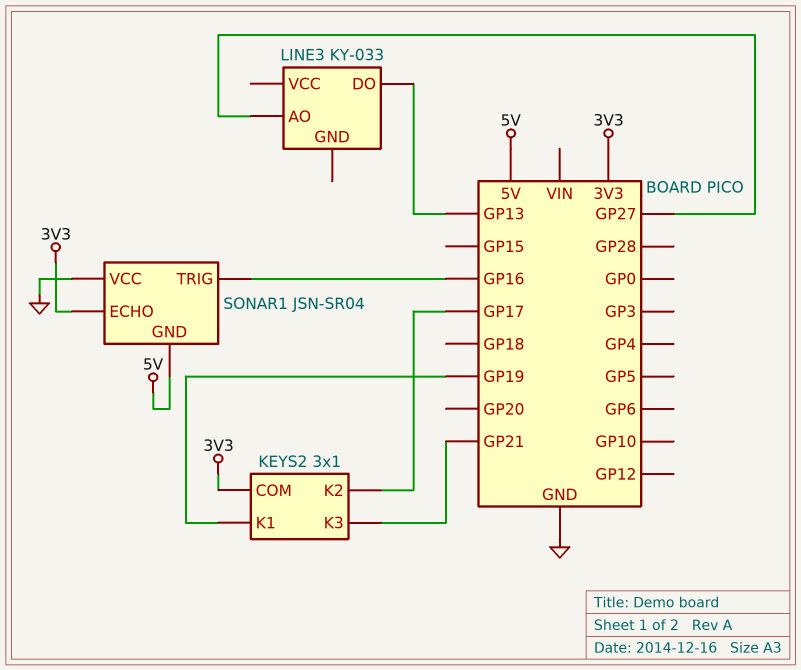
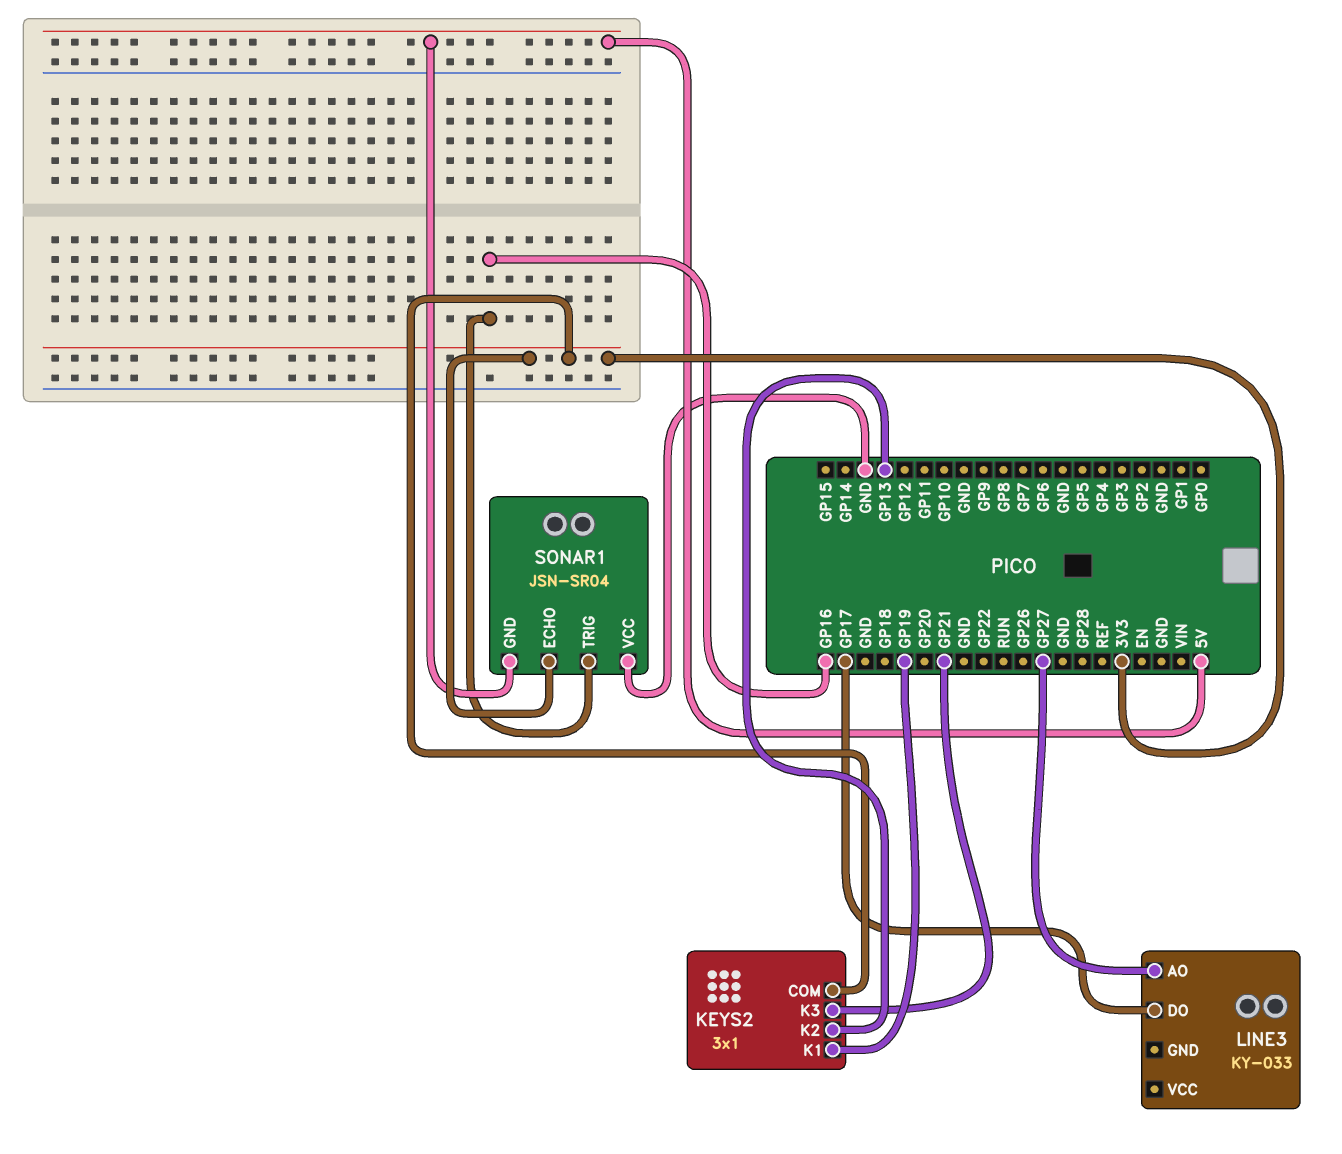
KEYS2 pin K2: GP17 -> GP13
LINE3 pin DO: GP13 -> GP17

